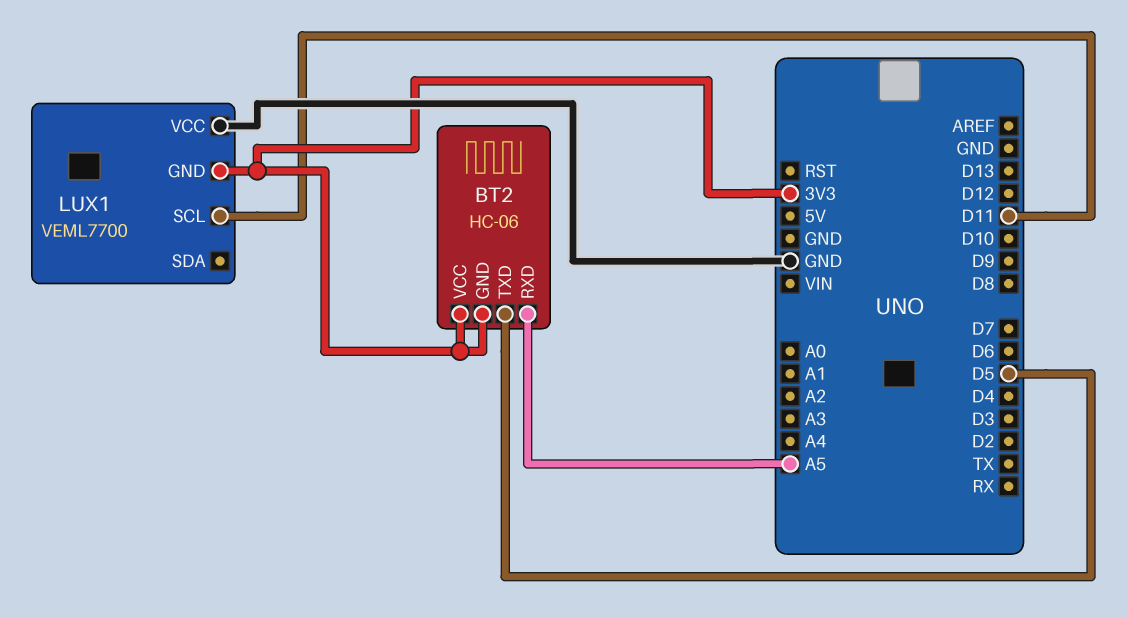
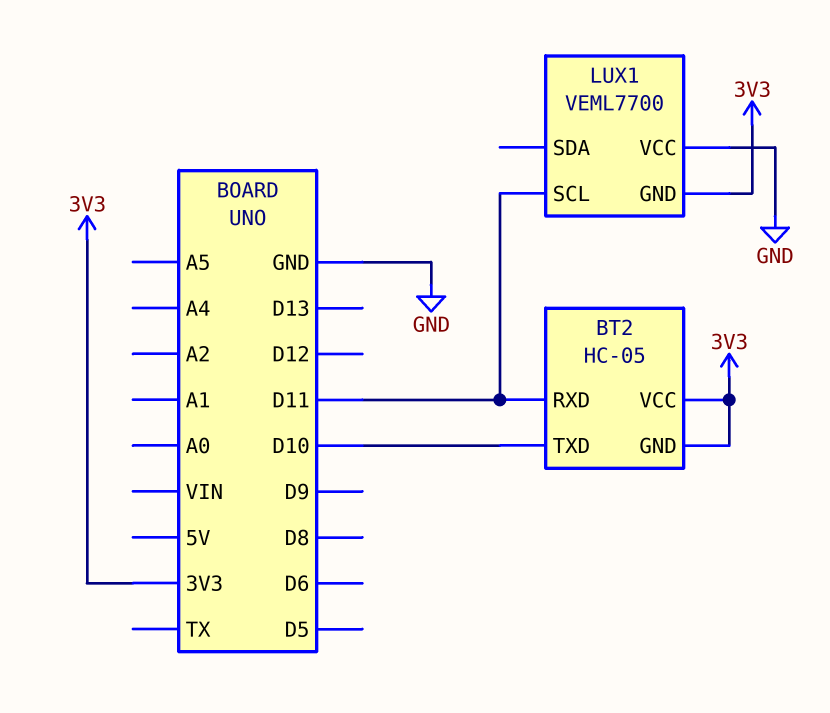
BT2: HC-06 -> HC-05
BT2 pin RXD: A5 -> D11
BT2 pin TXD: D5 -> D10

